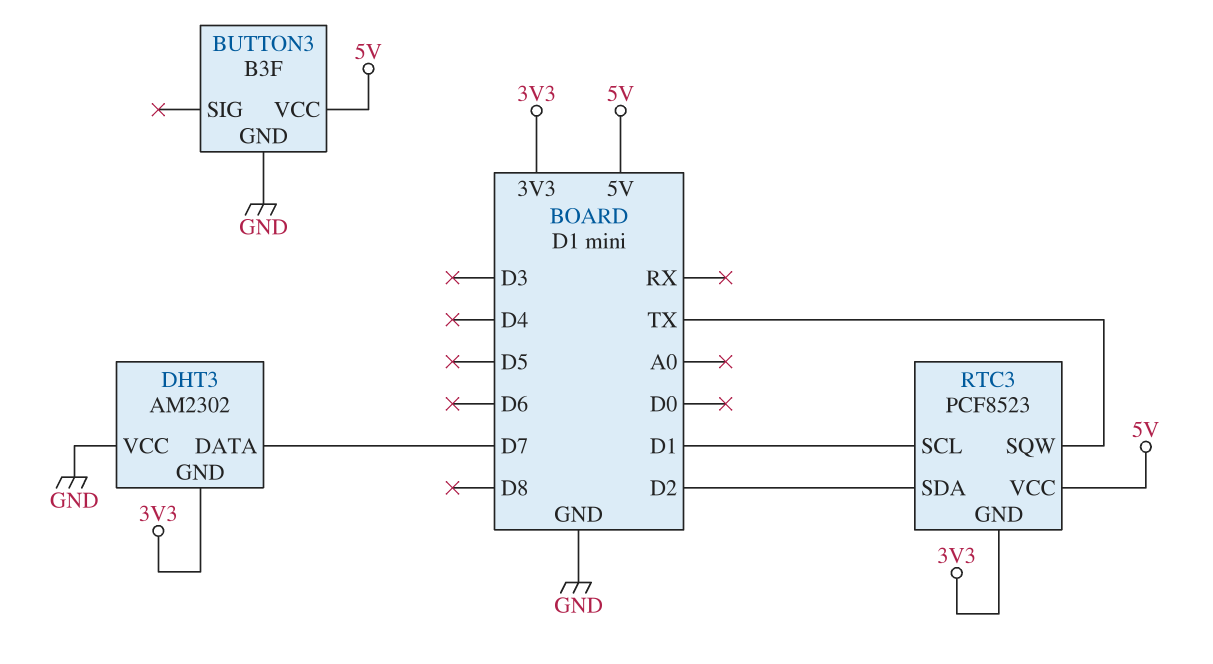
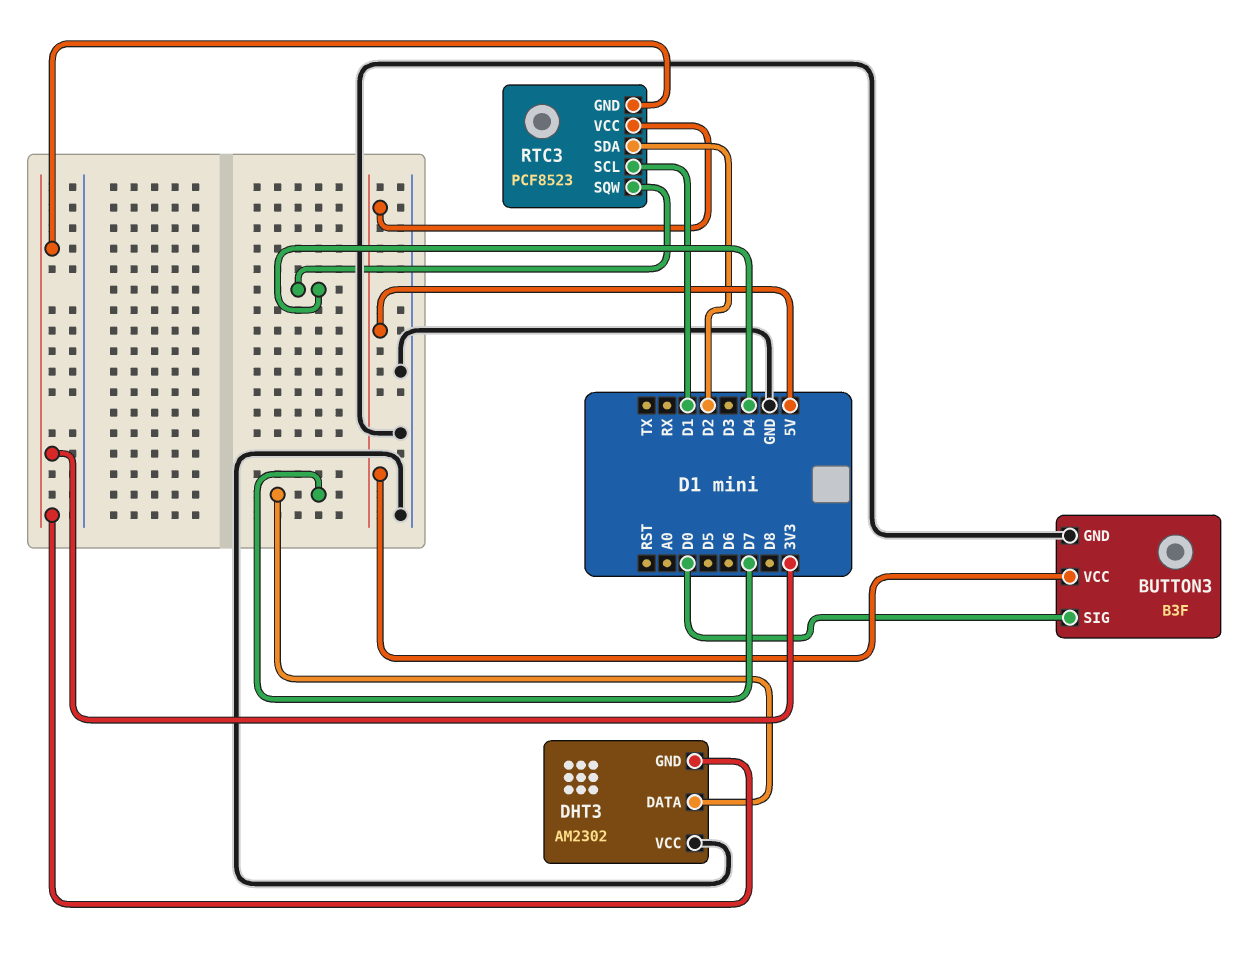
BUTTON3 pin SIG: none -> D0
RTC3 pin SQW: TX -> D4

